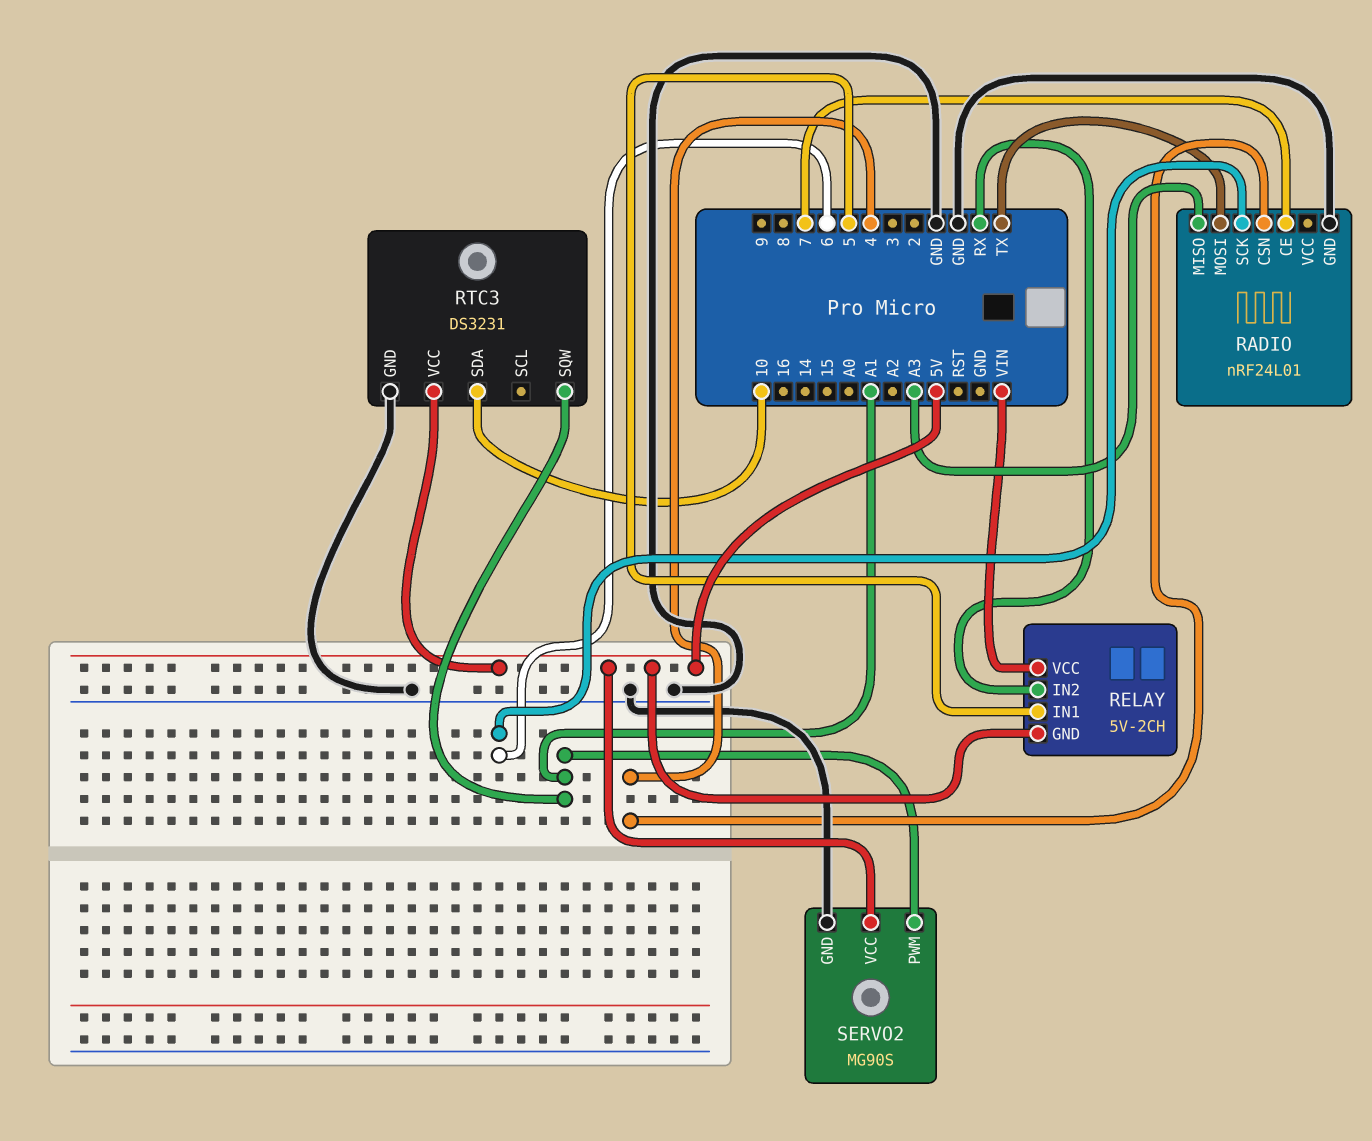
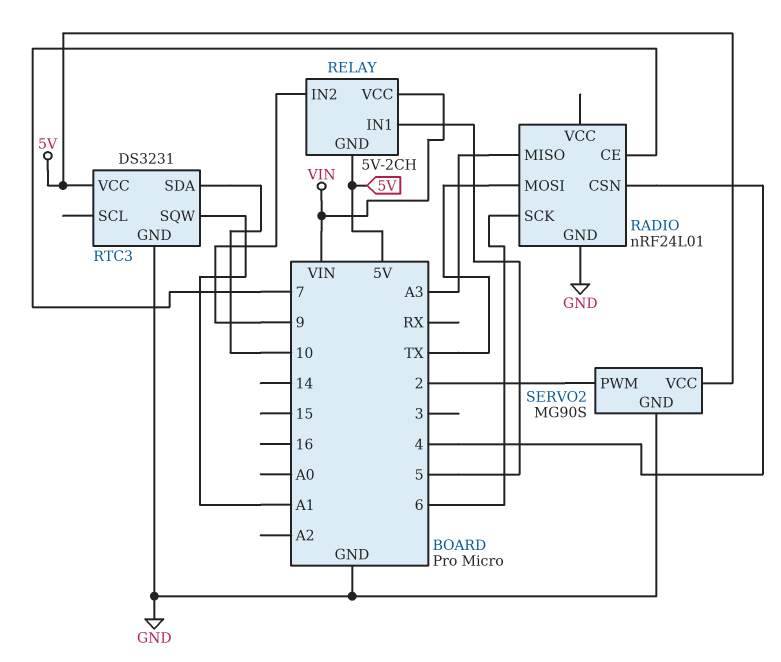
RELAY pin IN2: RX -> 9
SERVO2 pin PWM: A1 -> 2

